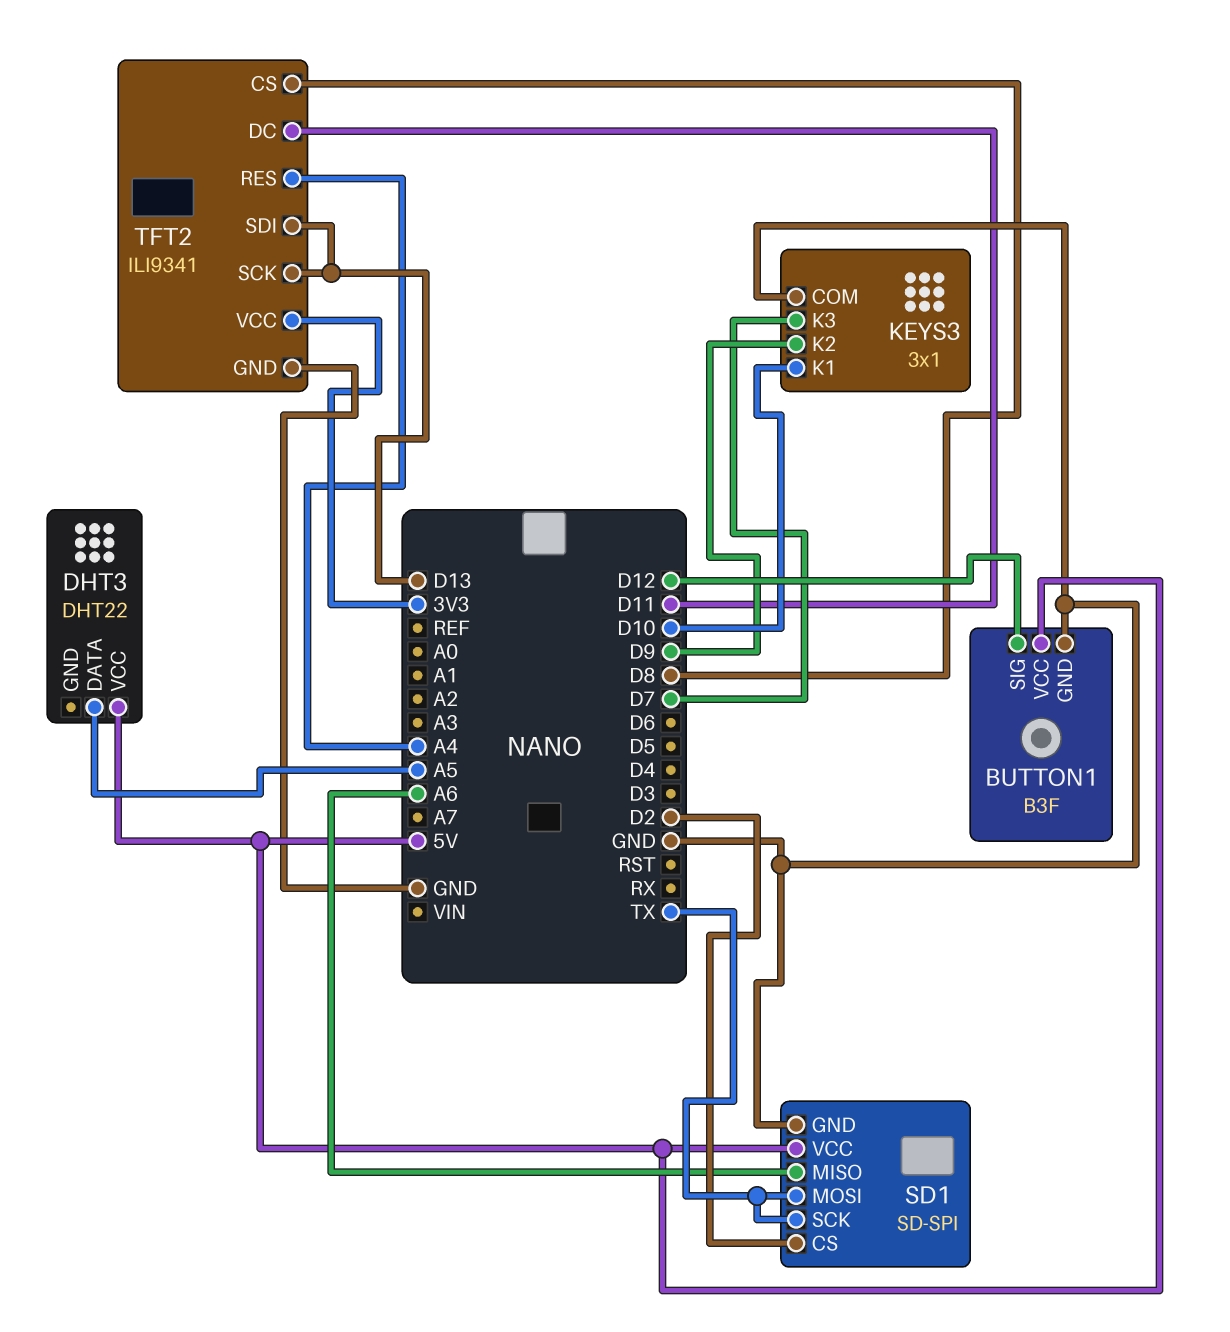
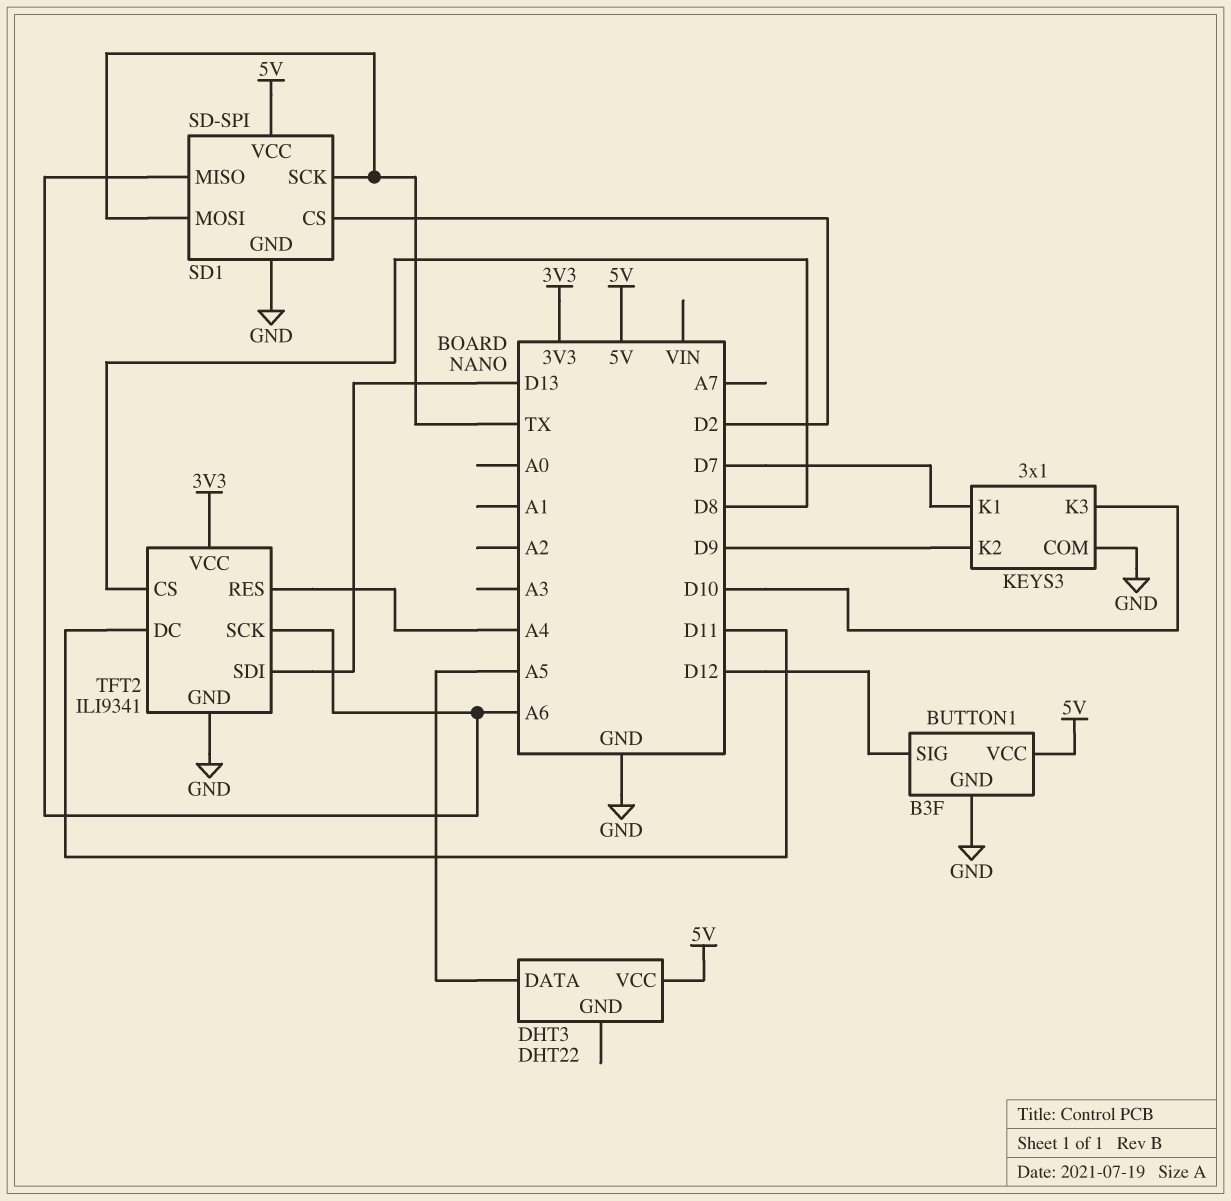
KEYS3 pin K1: D10 -> D7
KEYS3 pin K3: D7 -> D10
TFT2 pin SCK: D13 -> A6

